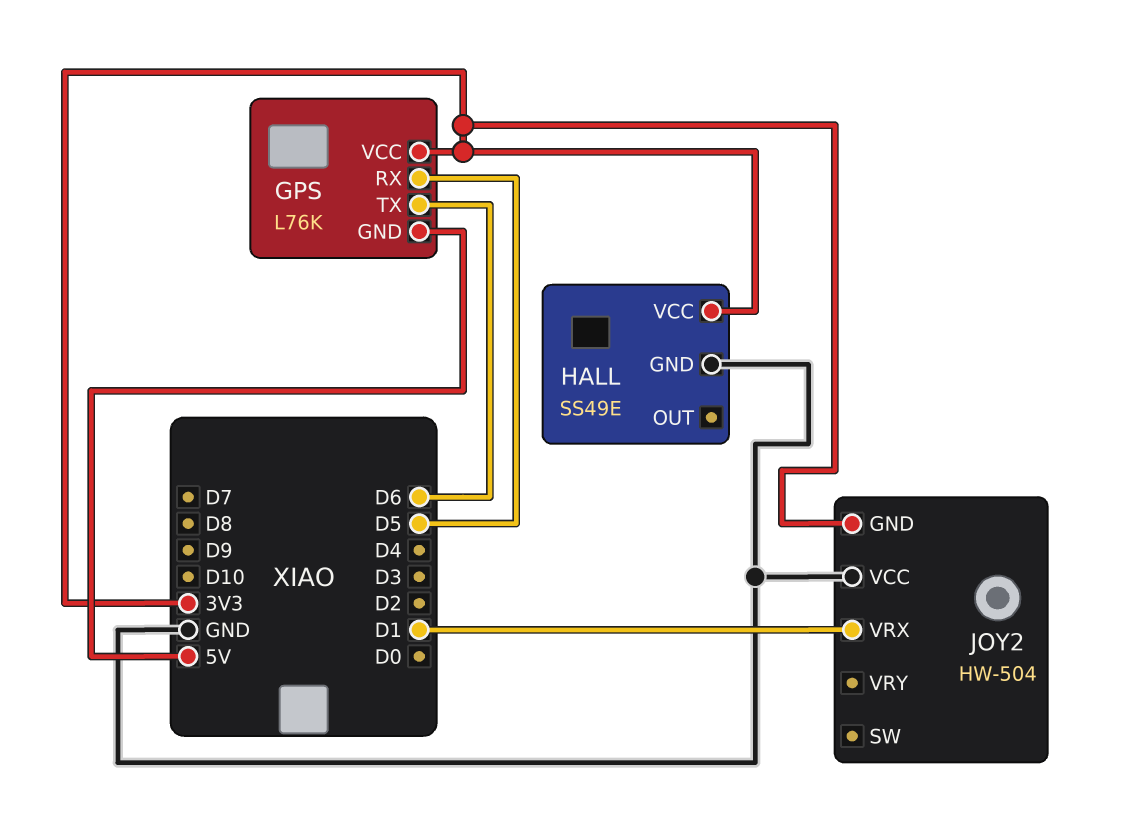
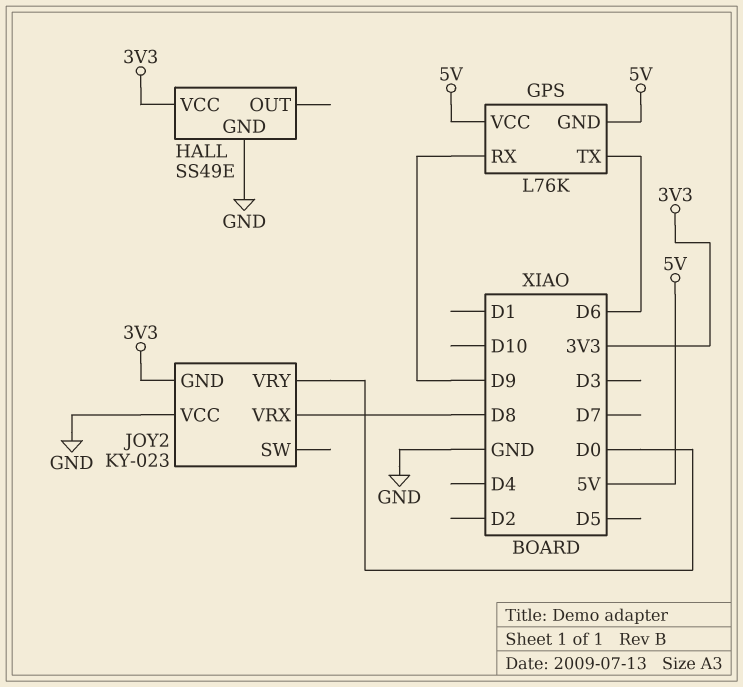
GPS pin RX: D5 -> D9
GPS pin VCC: 3V3 -> 5V
JOY2: HW-504 -> KY-023
JOY2 pin VRX: D1 -> D8
JOY2 pin VRY: none -> D0

